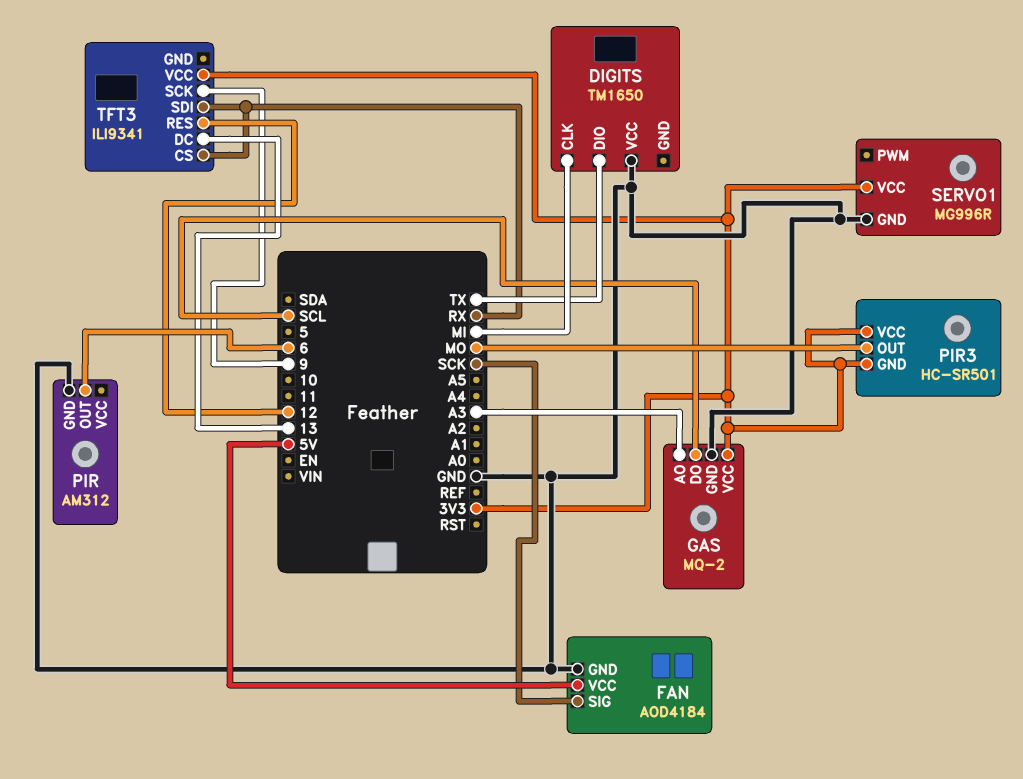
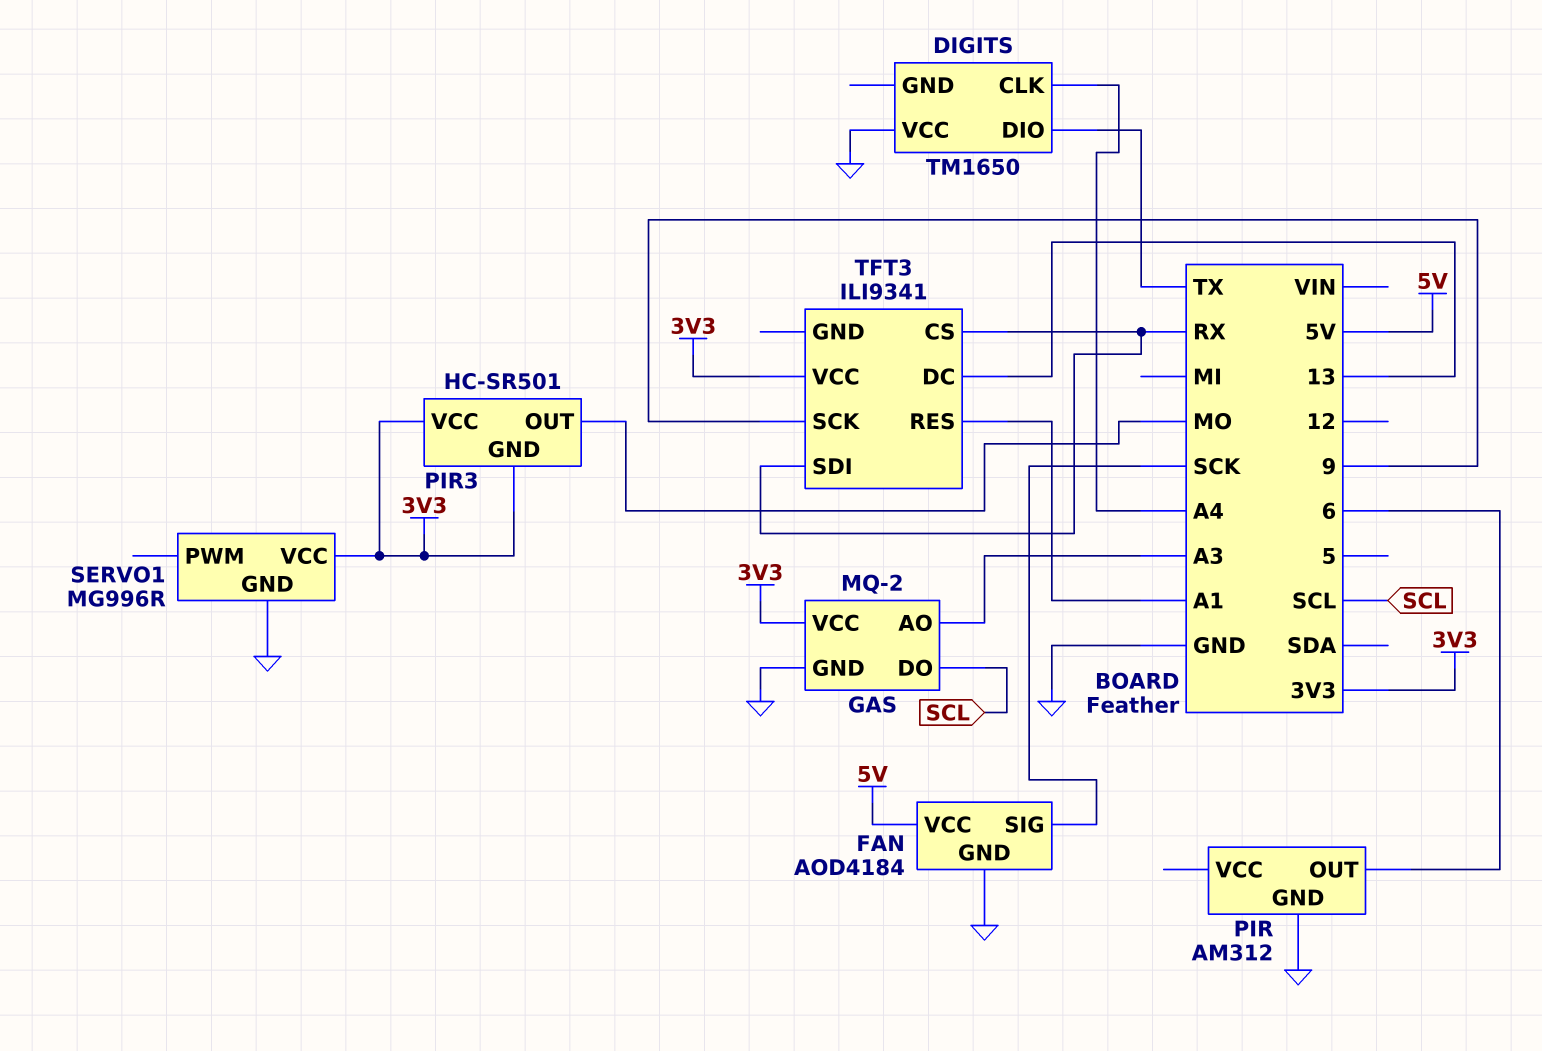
DIGITS pin CLK: MI -> A4
TFT3 pin RES: 12 -> A1

